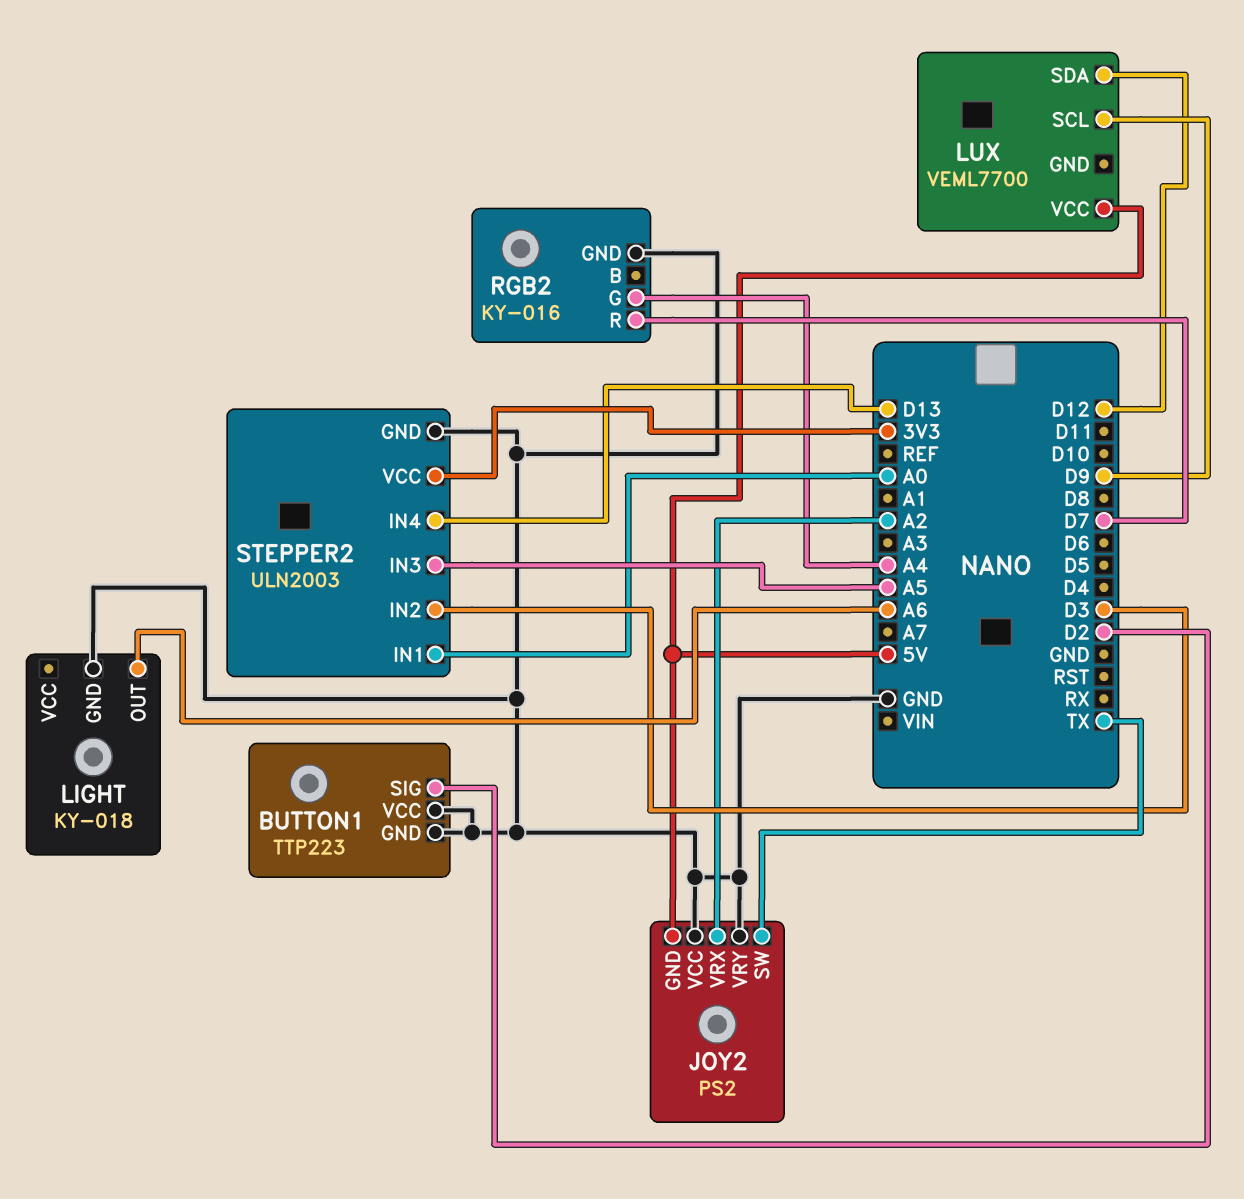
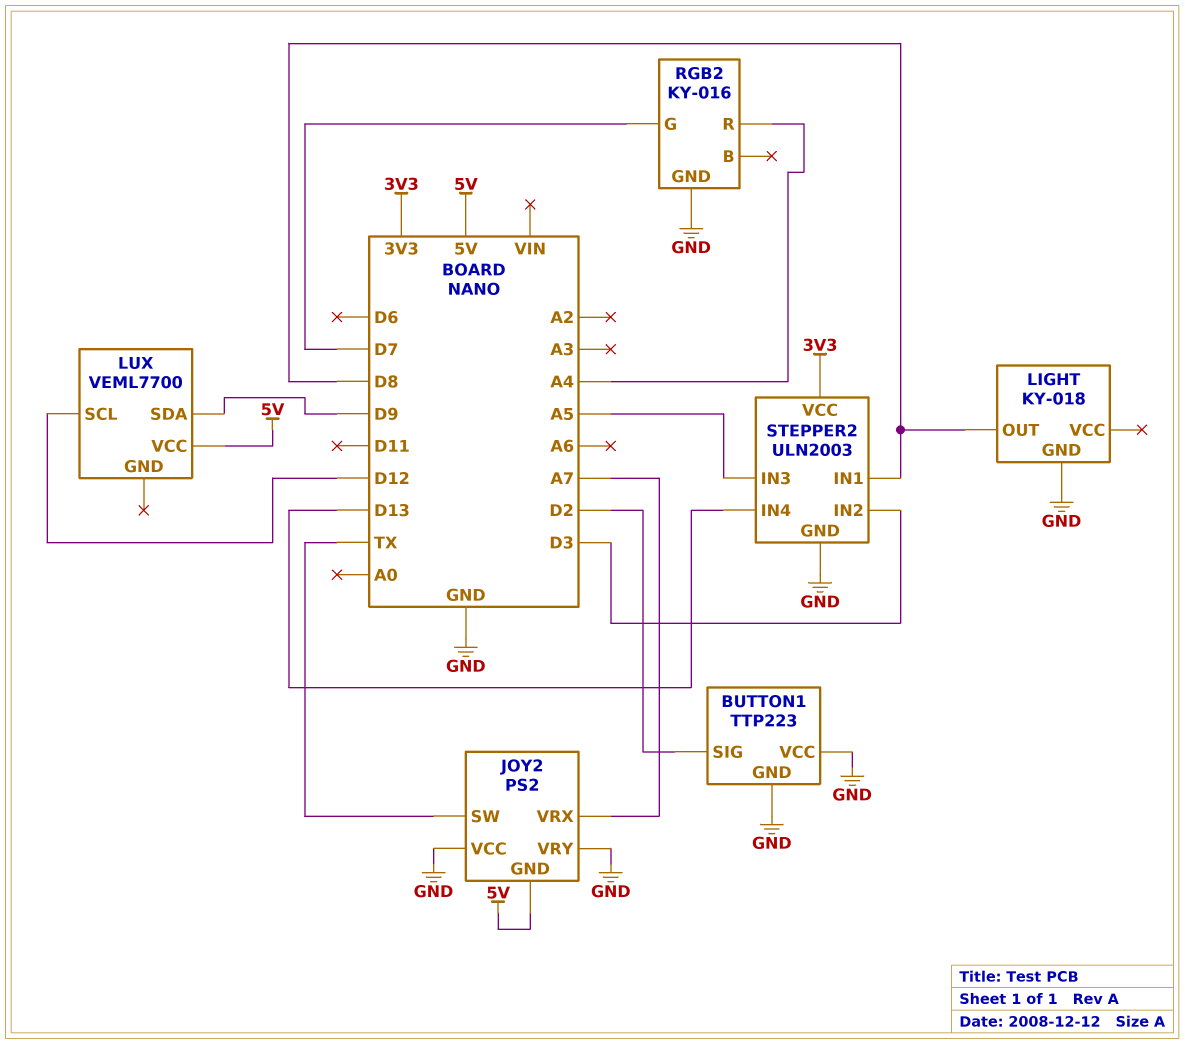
JOY2 pin VRX: A2 -> A7
LIGHT pin OUT: A6 -> D8
LUX pin SCL: D9 -> D12
LUX pin SDA: D12 -> D9
RGB2 pin G: A4 -> D7
RGB2 pin R: D7 -> A4
STEPPER2 pin IN1: A0 -> D8

